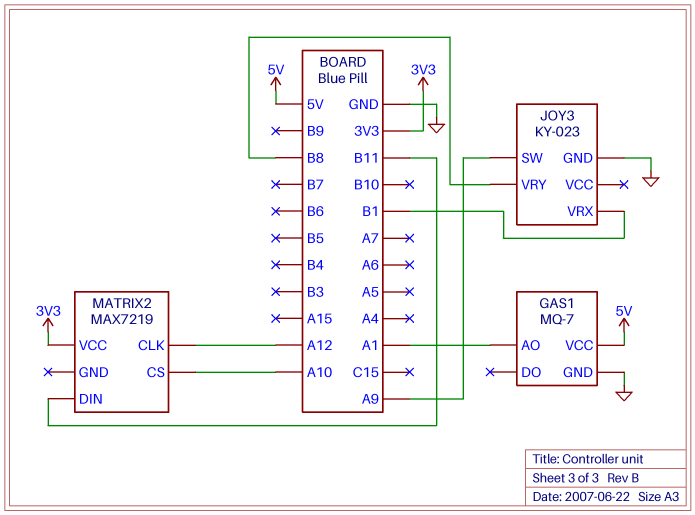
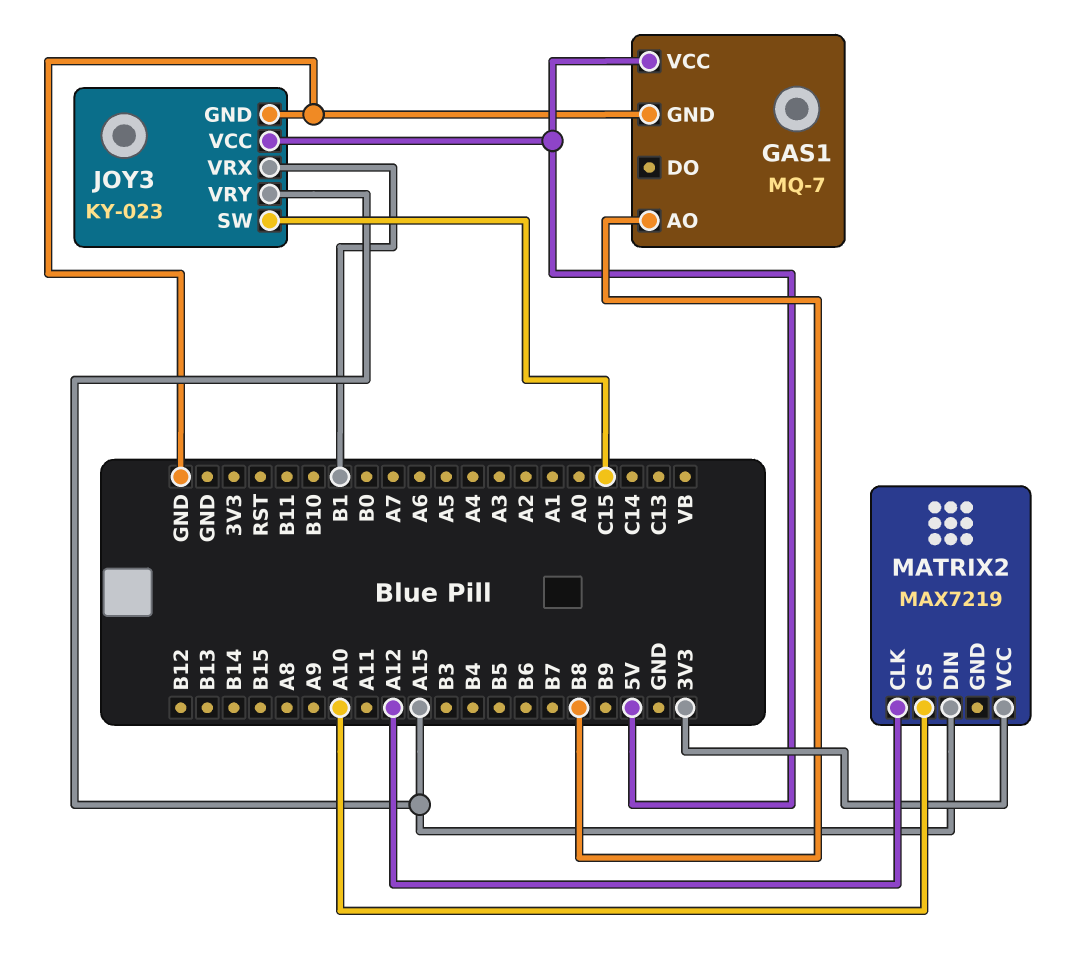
GAS1 pin AO: A1 -> B8
JOY3 pin SW: A9 -> C15
JOY3 pin VCC: none -> 5V
JOY3 pin VRY: B8 -> A15
MATRIX2 pin DIN: B11 -> A15

